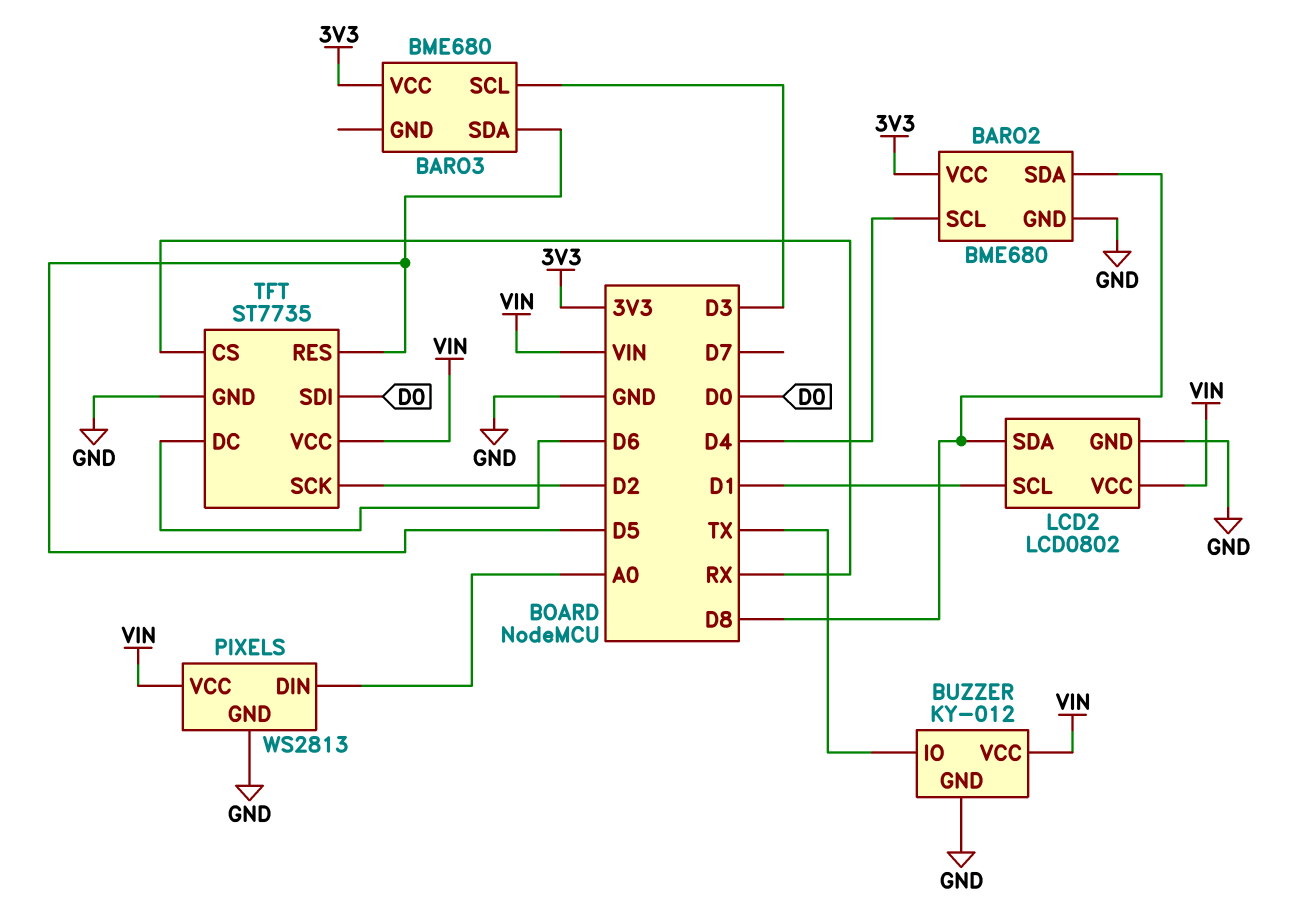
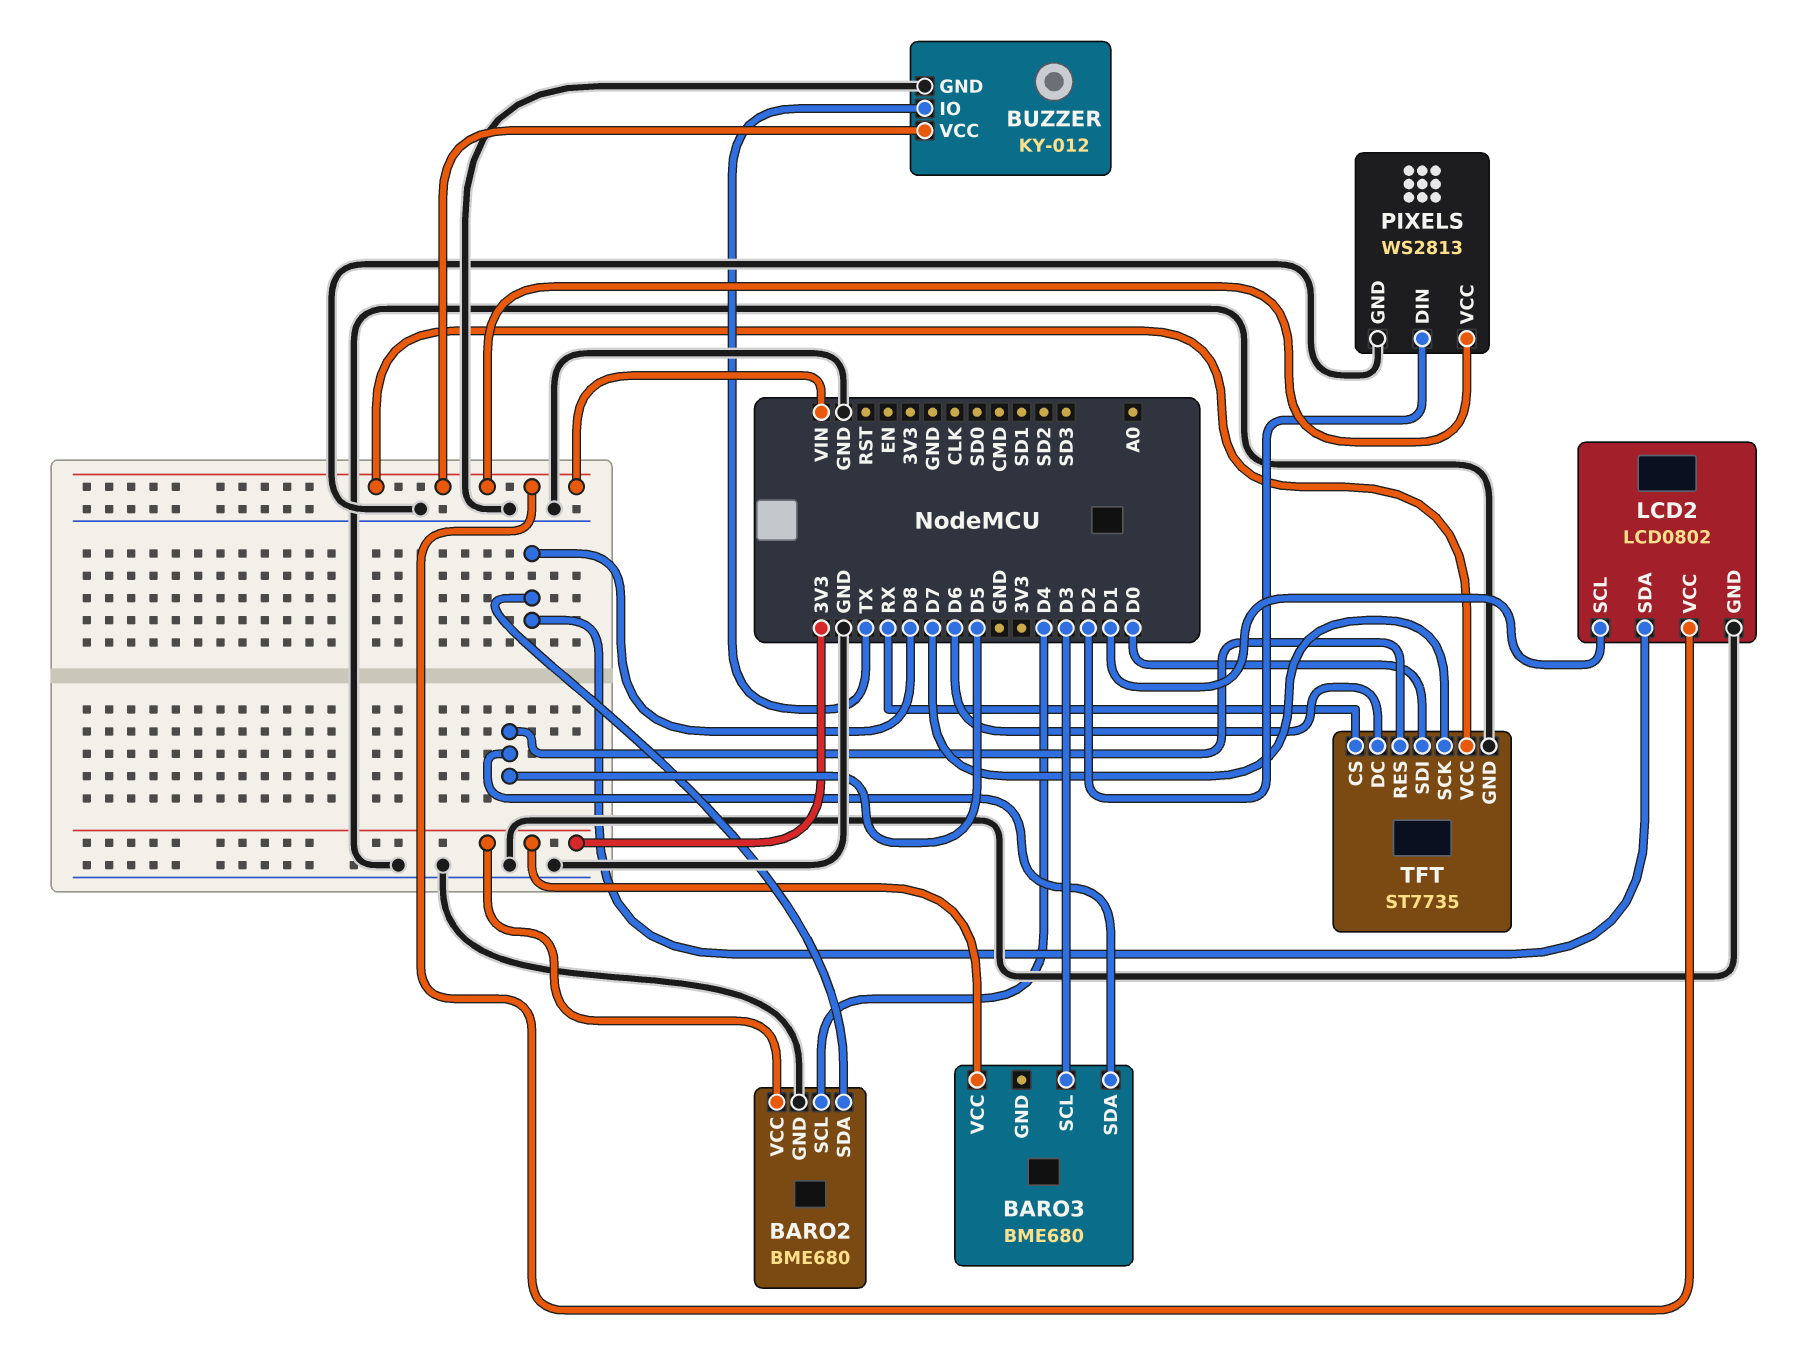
PIXELS pin DIN: A0 -> D2
TFT pin SCK: D2 -> D7

